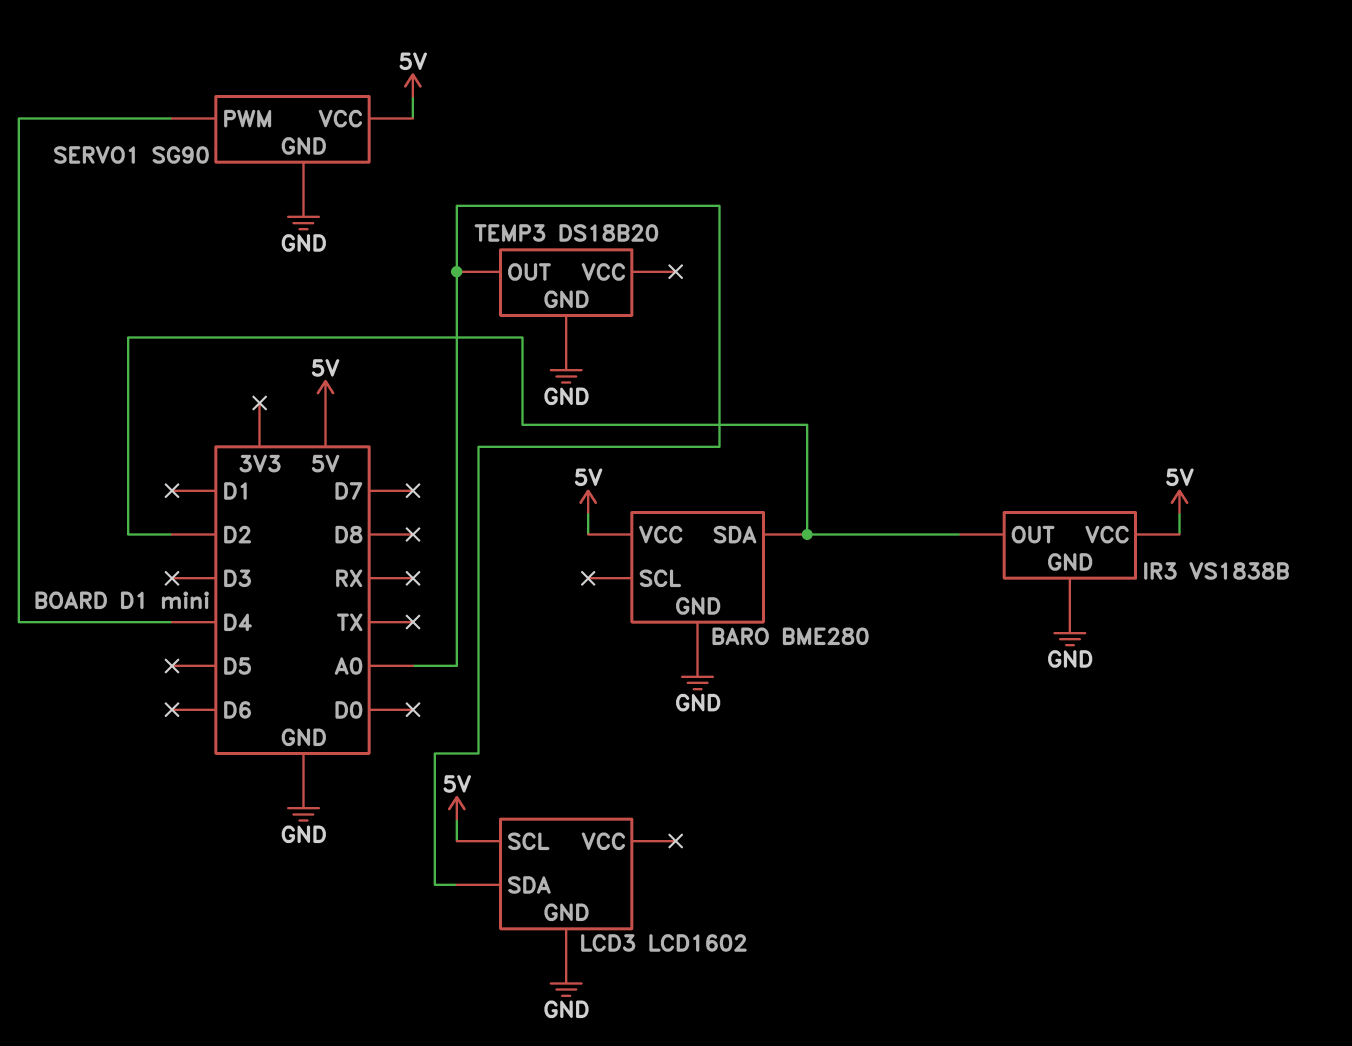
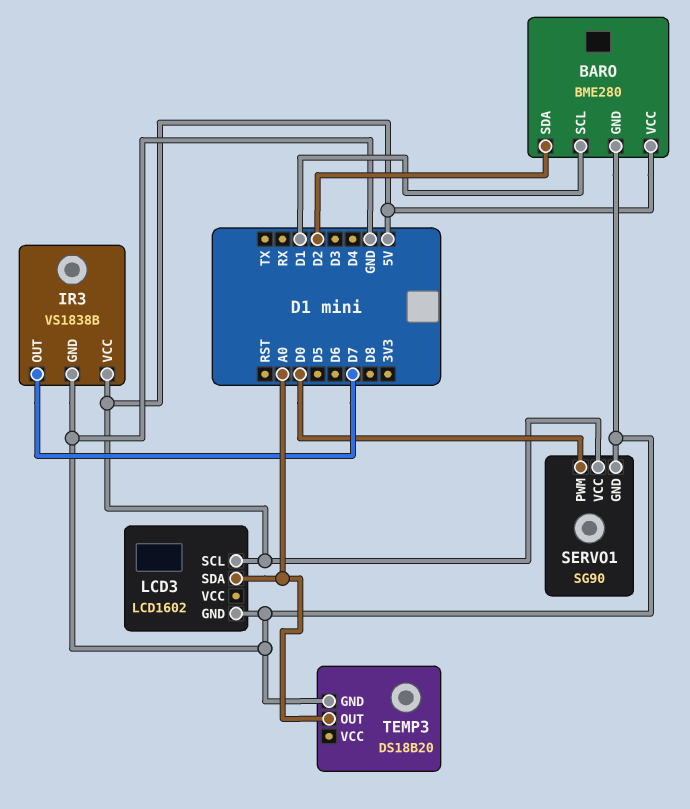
BARO pin SCL: none -> D1
IR3 pin OUT: D2 -> D7
SERVO1 pin PWM: D4 -> D0

